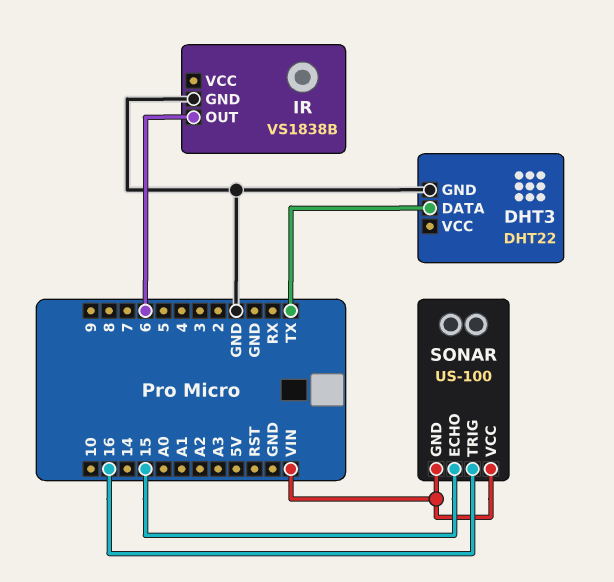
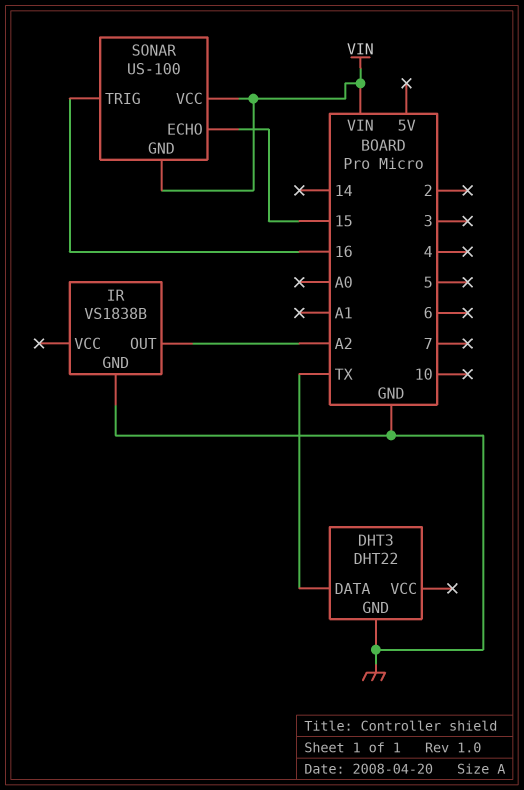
IR pin OUT: 6 -> A2

